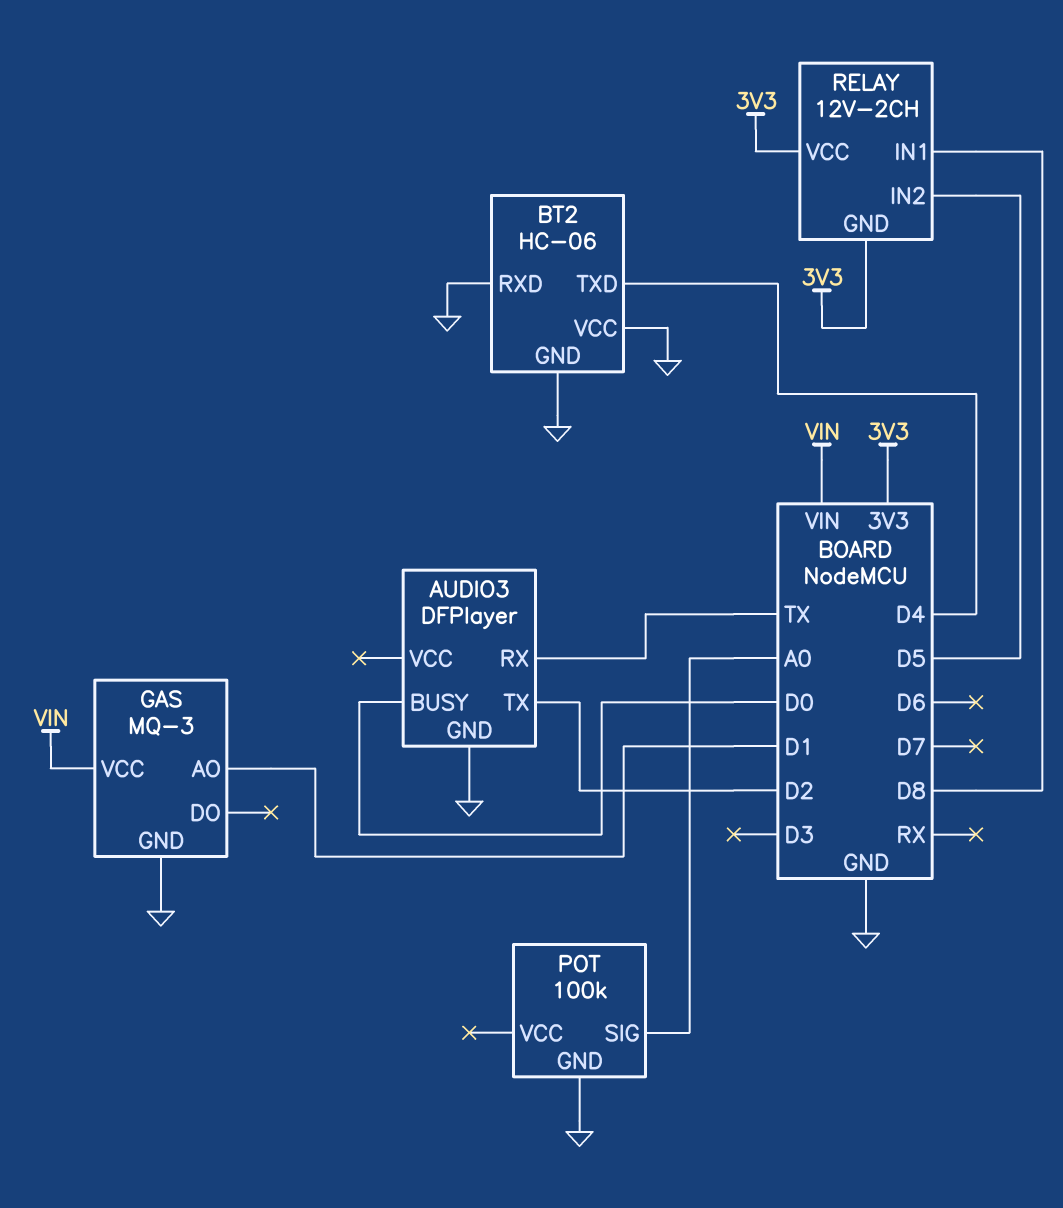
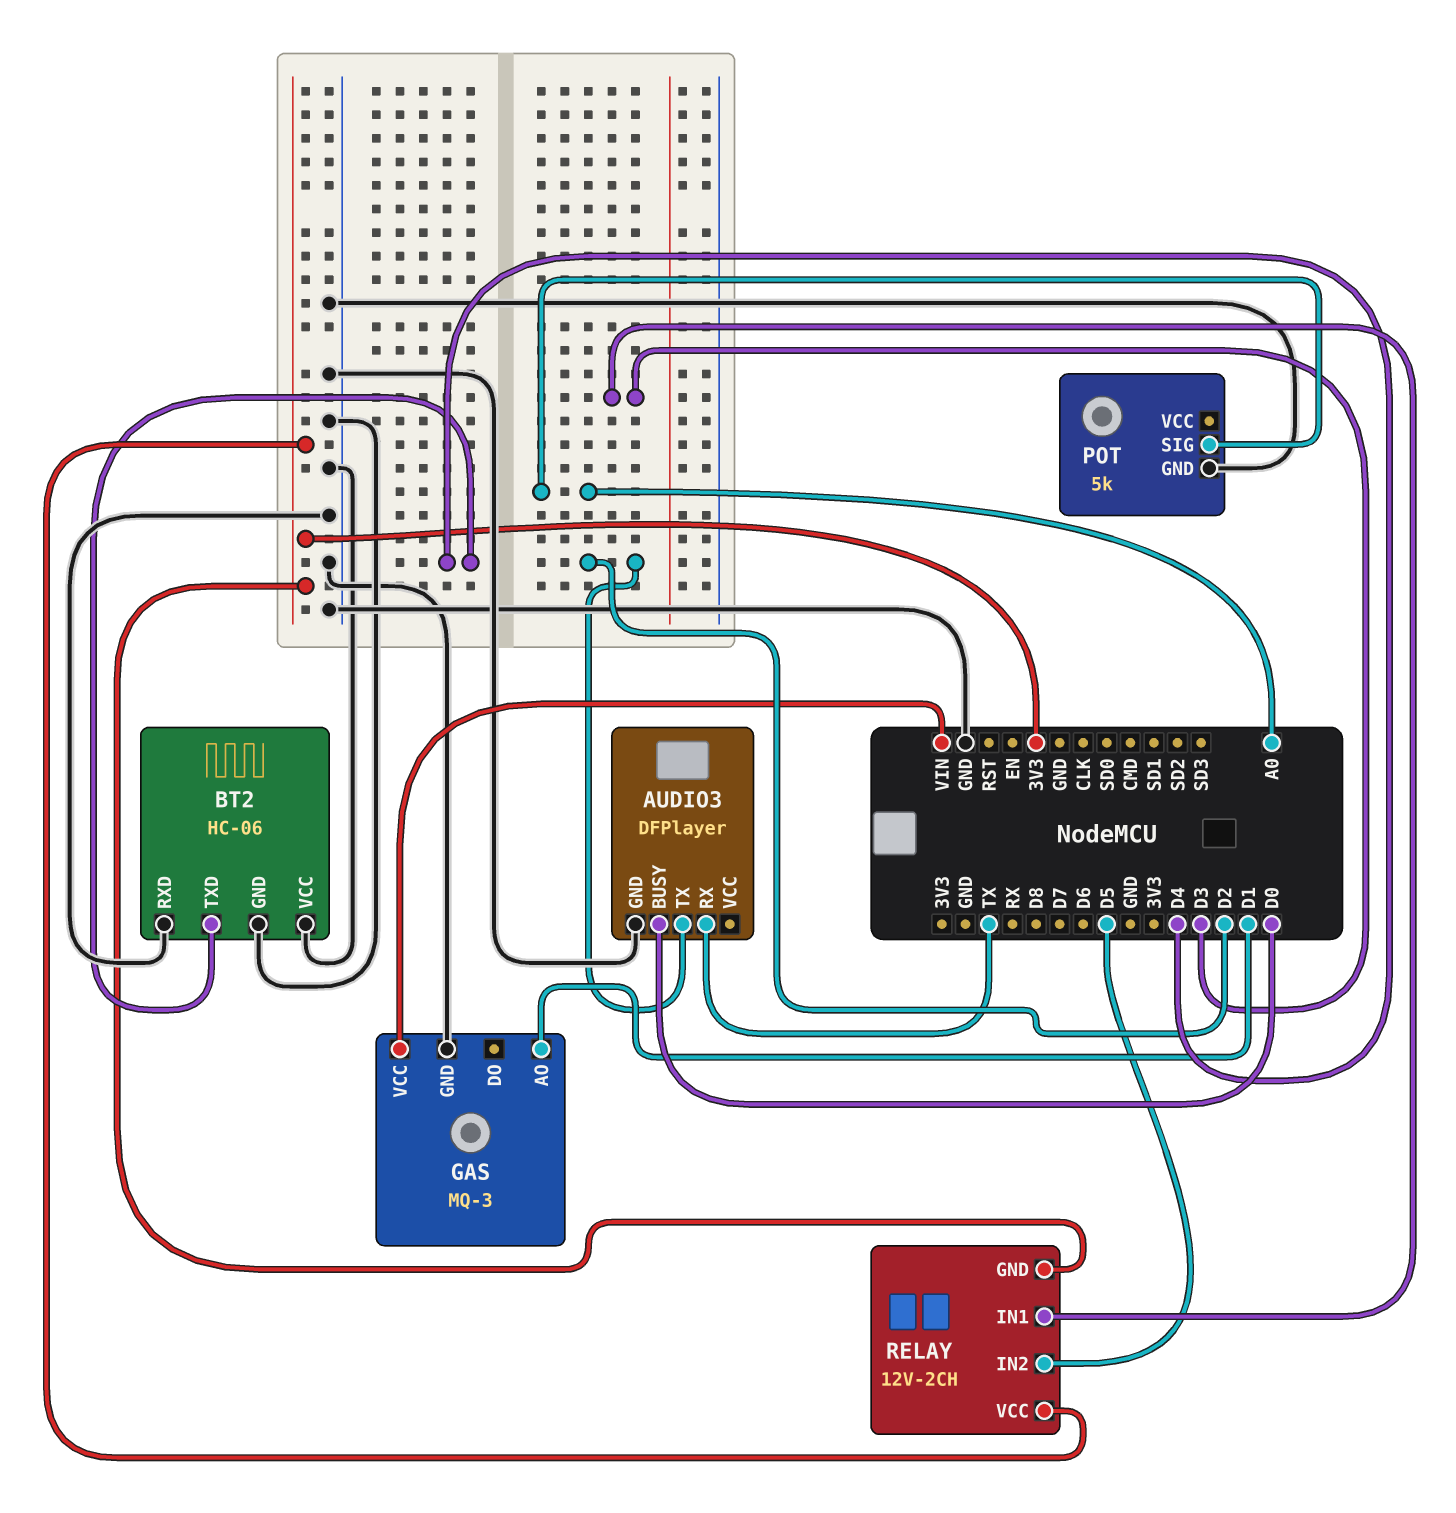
POT: 100k -> 5k
RELAY pin IN1: D8 -> D3

